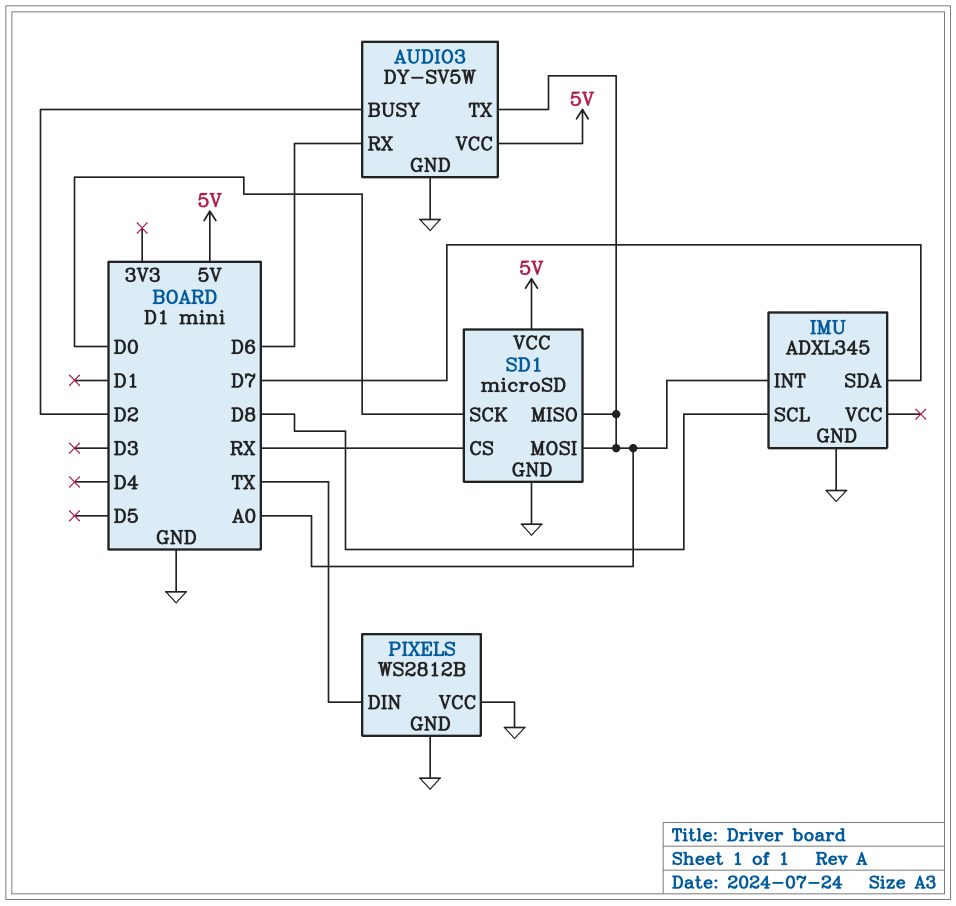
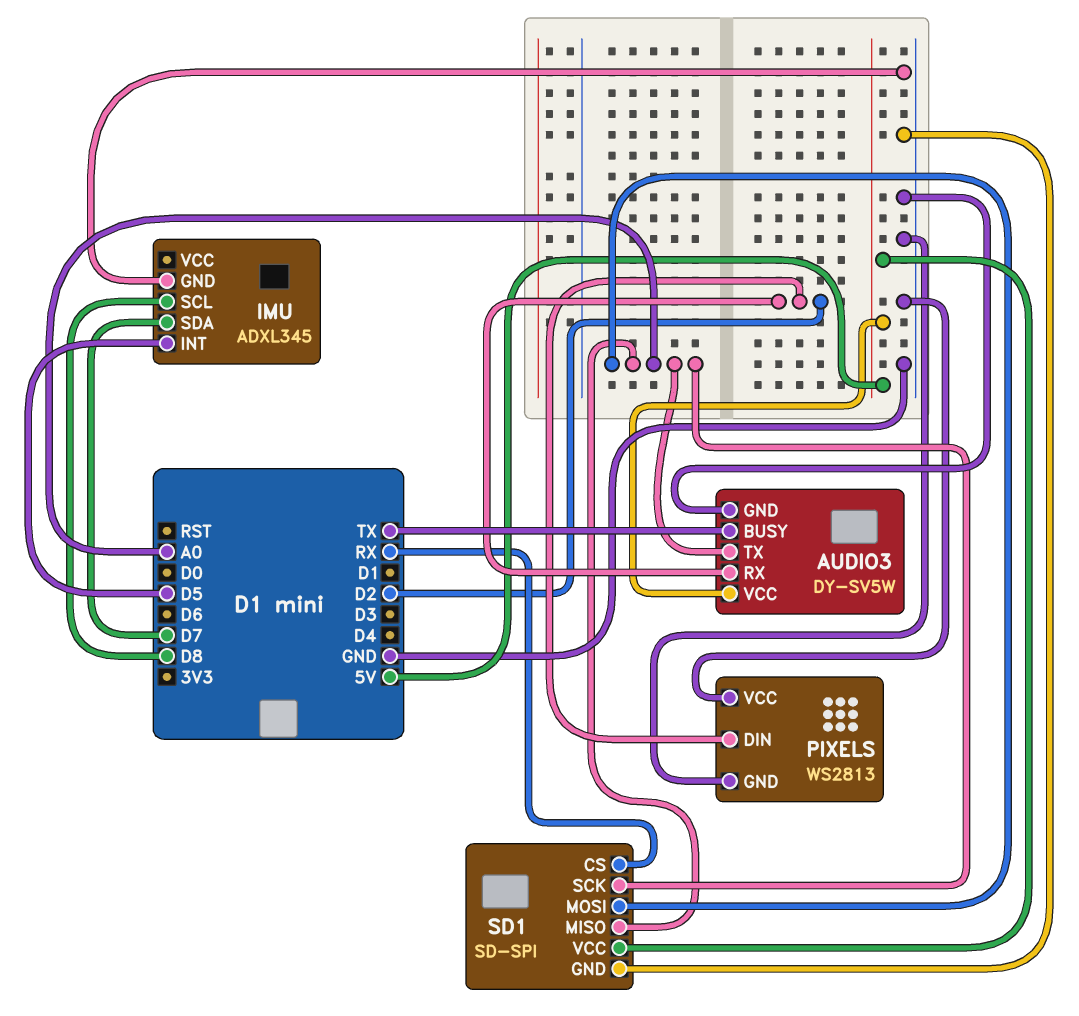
AUDIO3 pin BUSY: D2 -> TX
AUDIO3 pin RX: D6 -> D2
IMU pin INT: A0 -> D5
PIXELS: WS2812B -> WS2813
PIXELS pin DIN: TX -> D2
SD1: microSD -> SD-SPI
SD1 pin SCK: D0 -> A0

